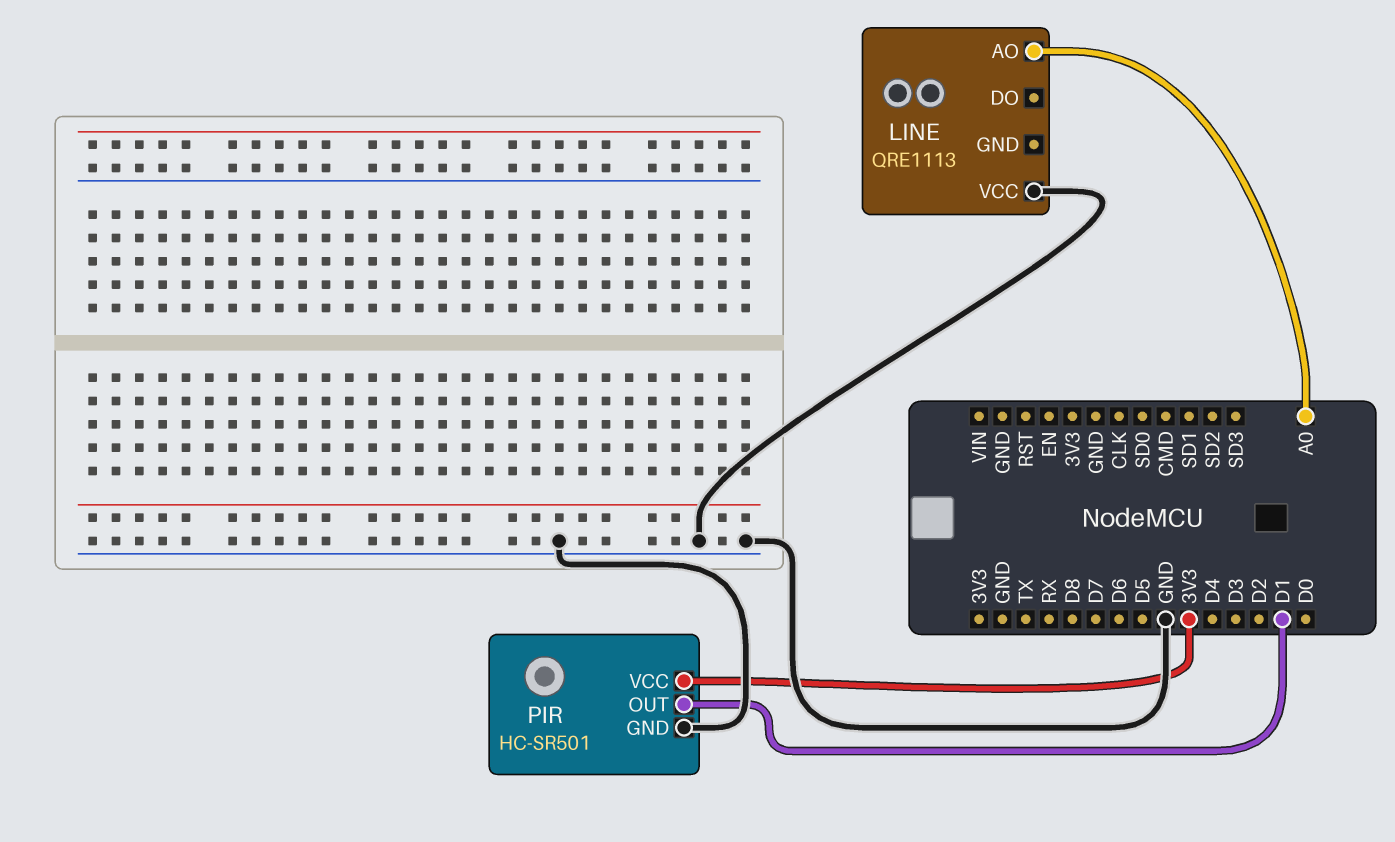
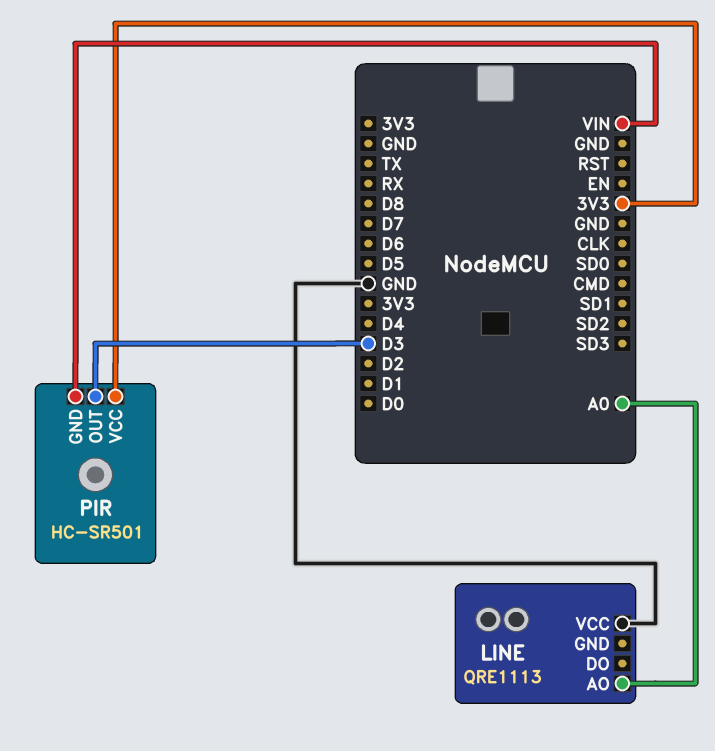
PIR pin GND: GND -> VIN
PIR pin OUT: D1 -> D3

